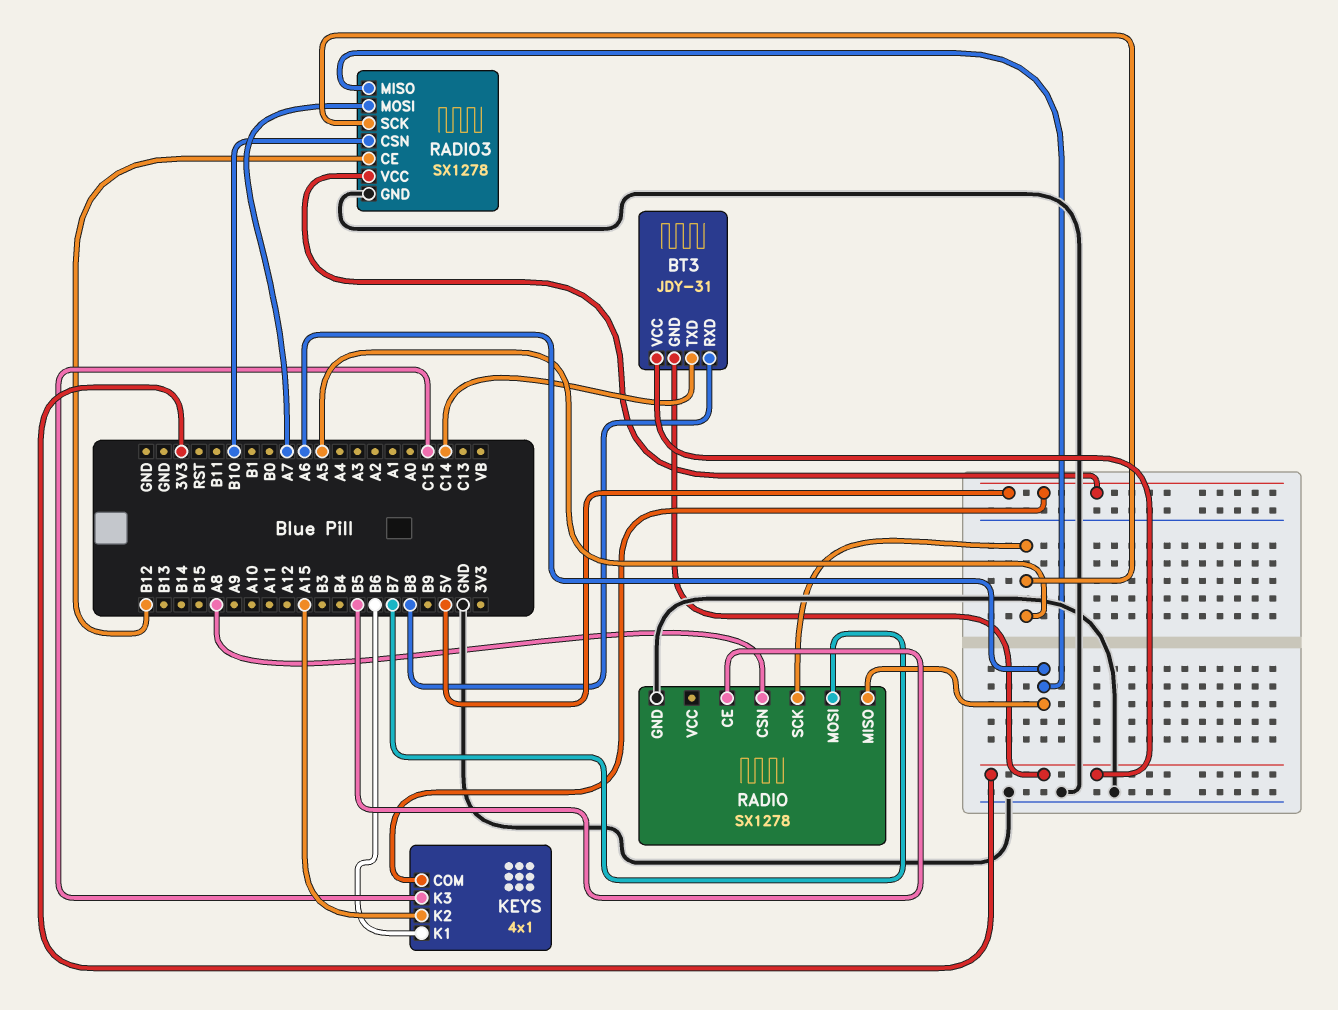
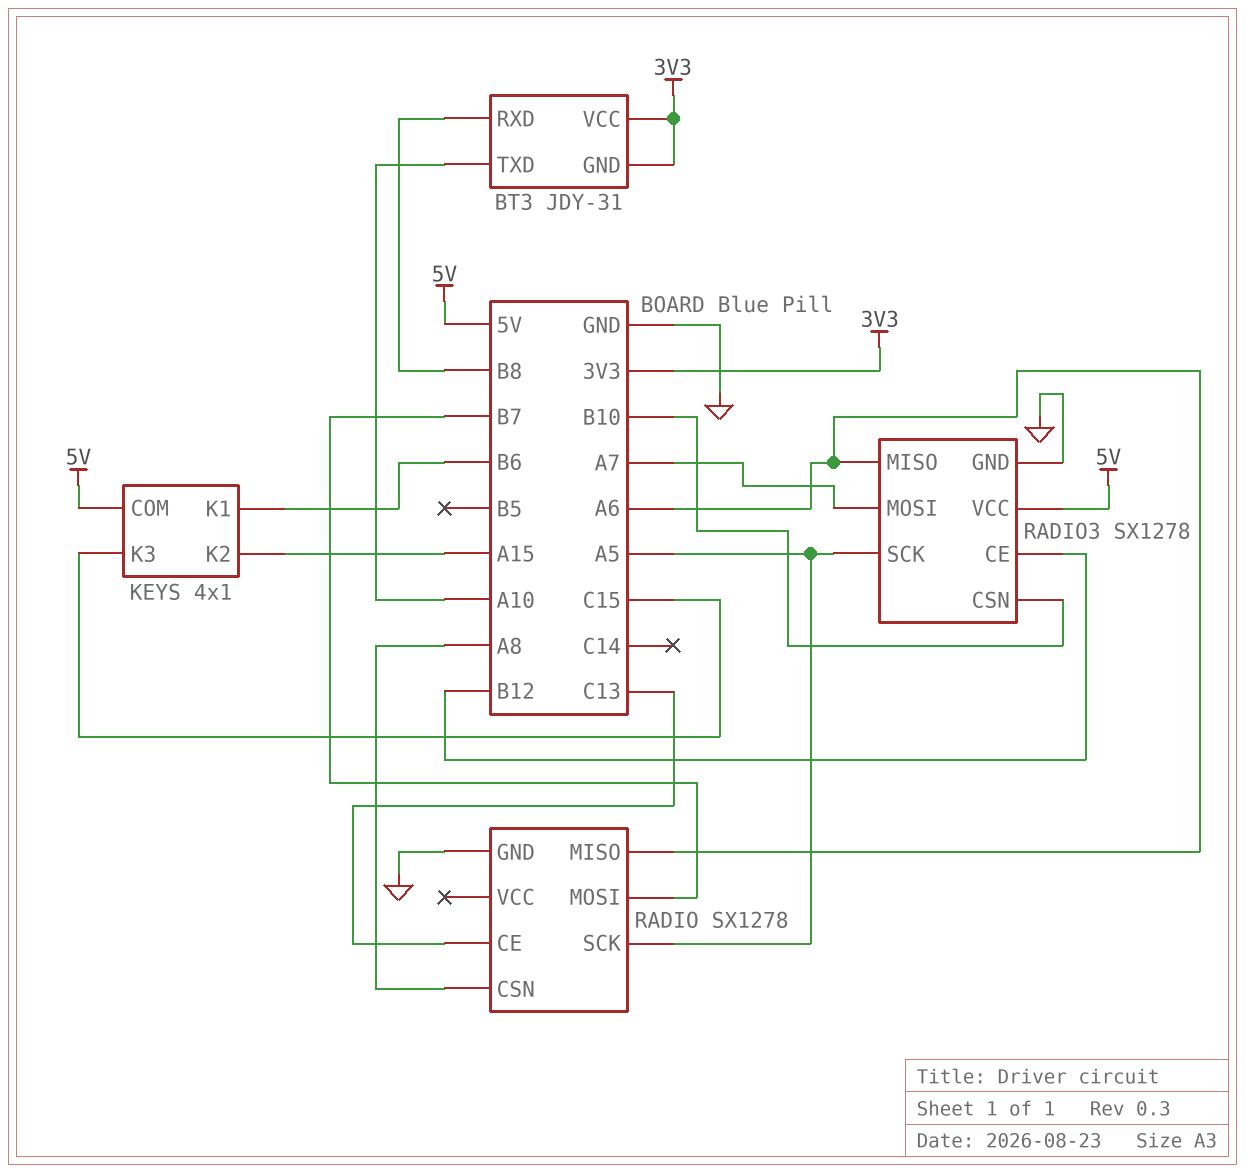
BT3 pin TXD: C14 -> A10
RADIO pin CE: B5 -> C13

